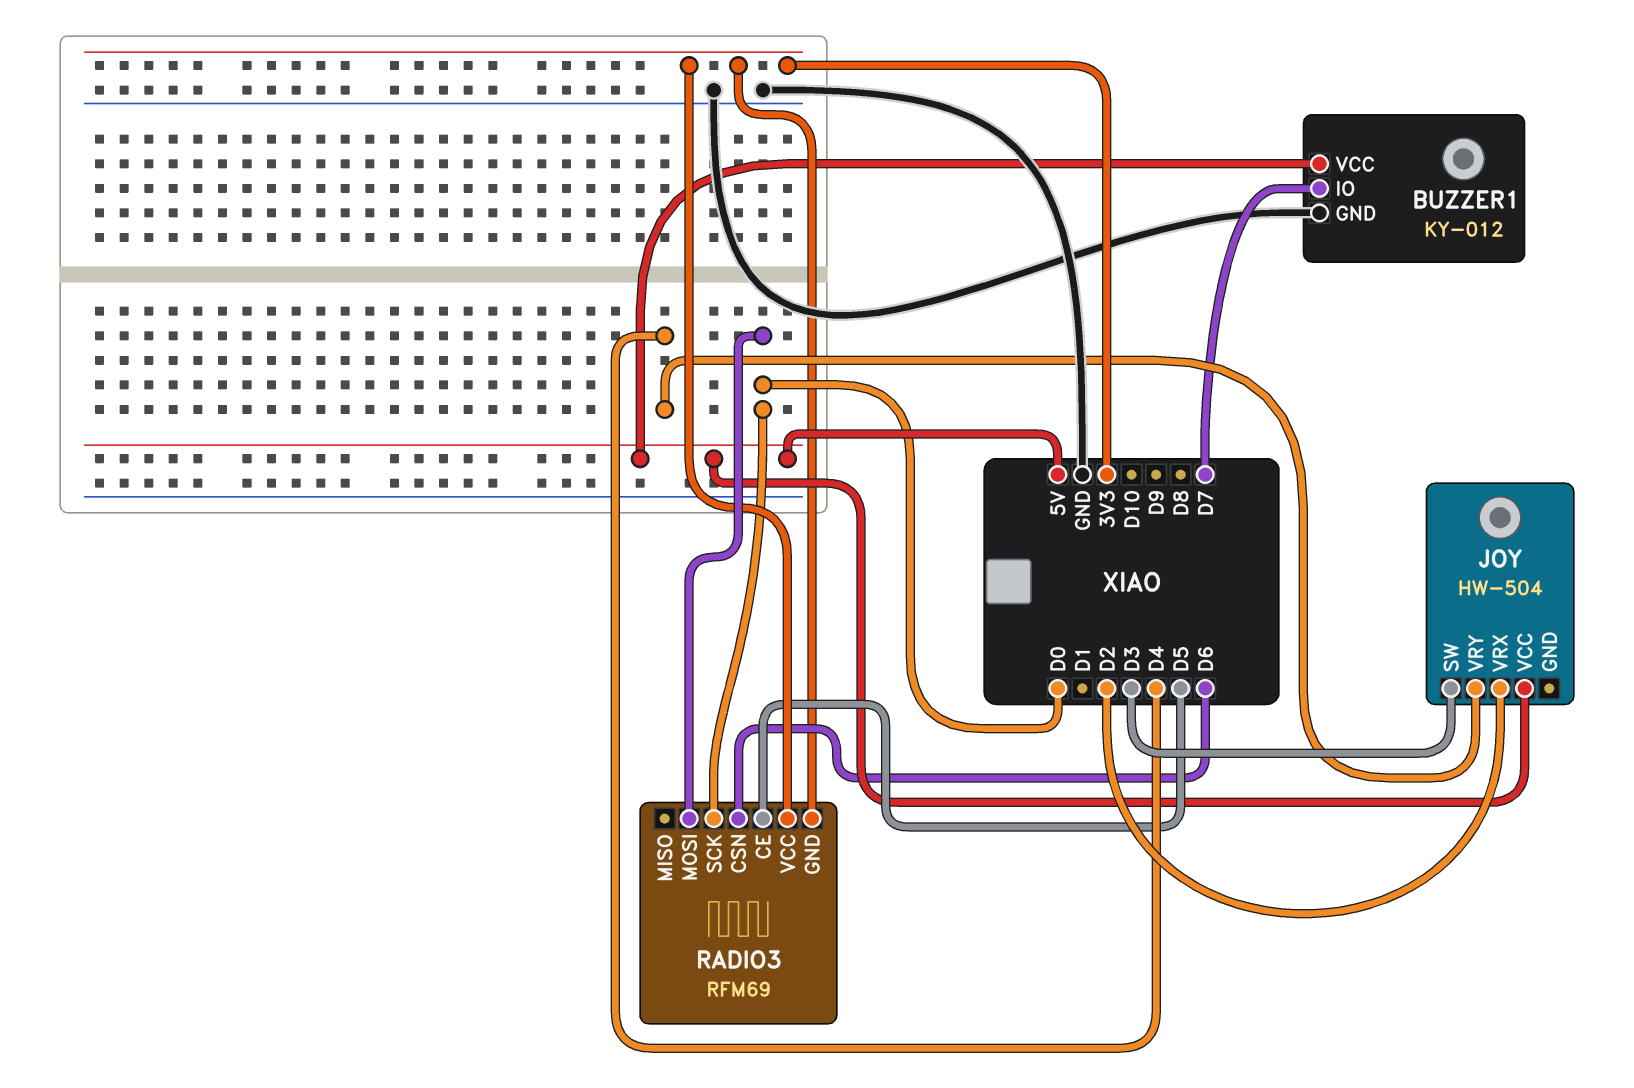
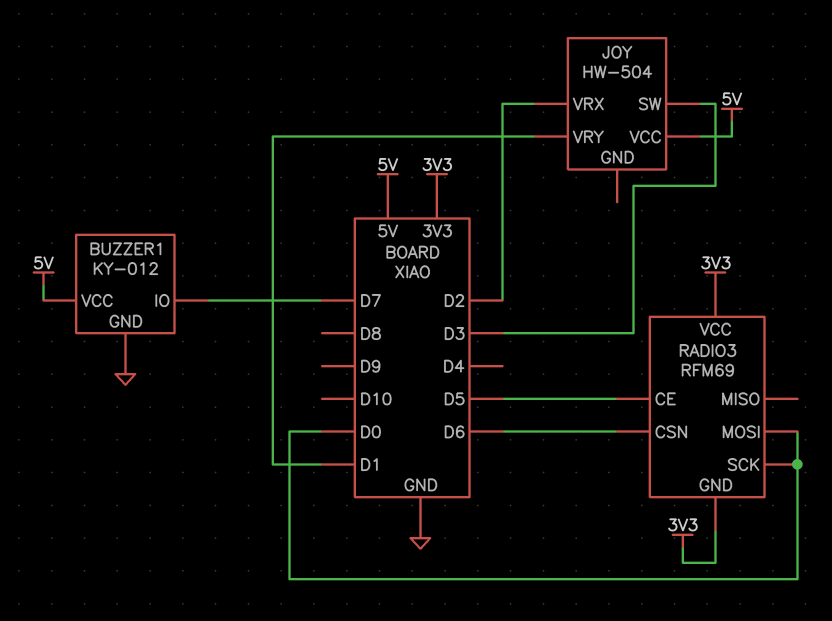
JOY pin VRY: D4 -> D1

